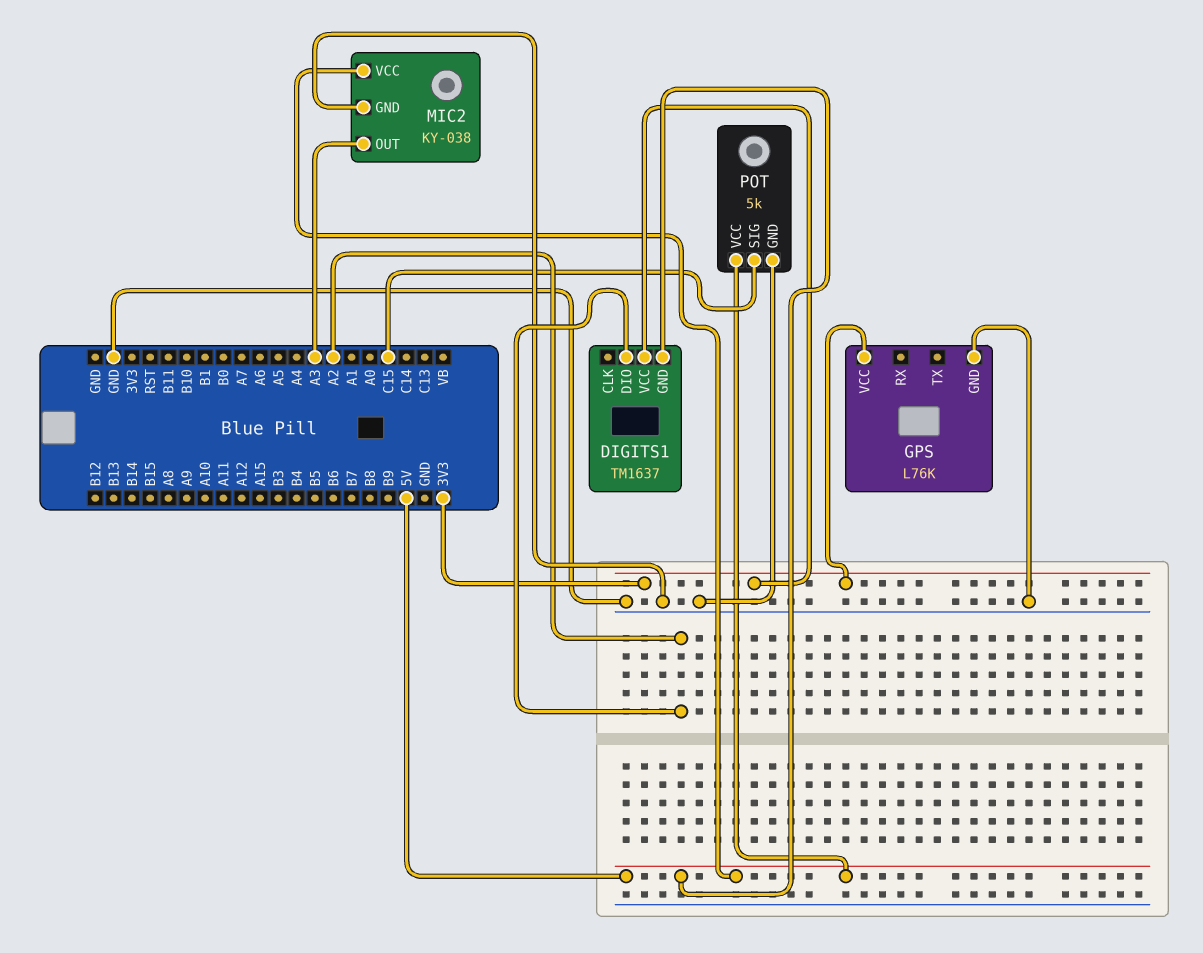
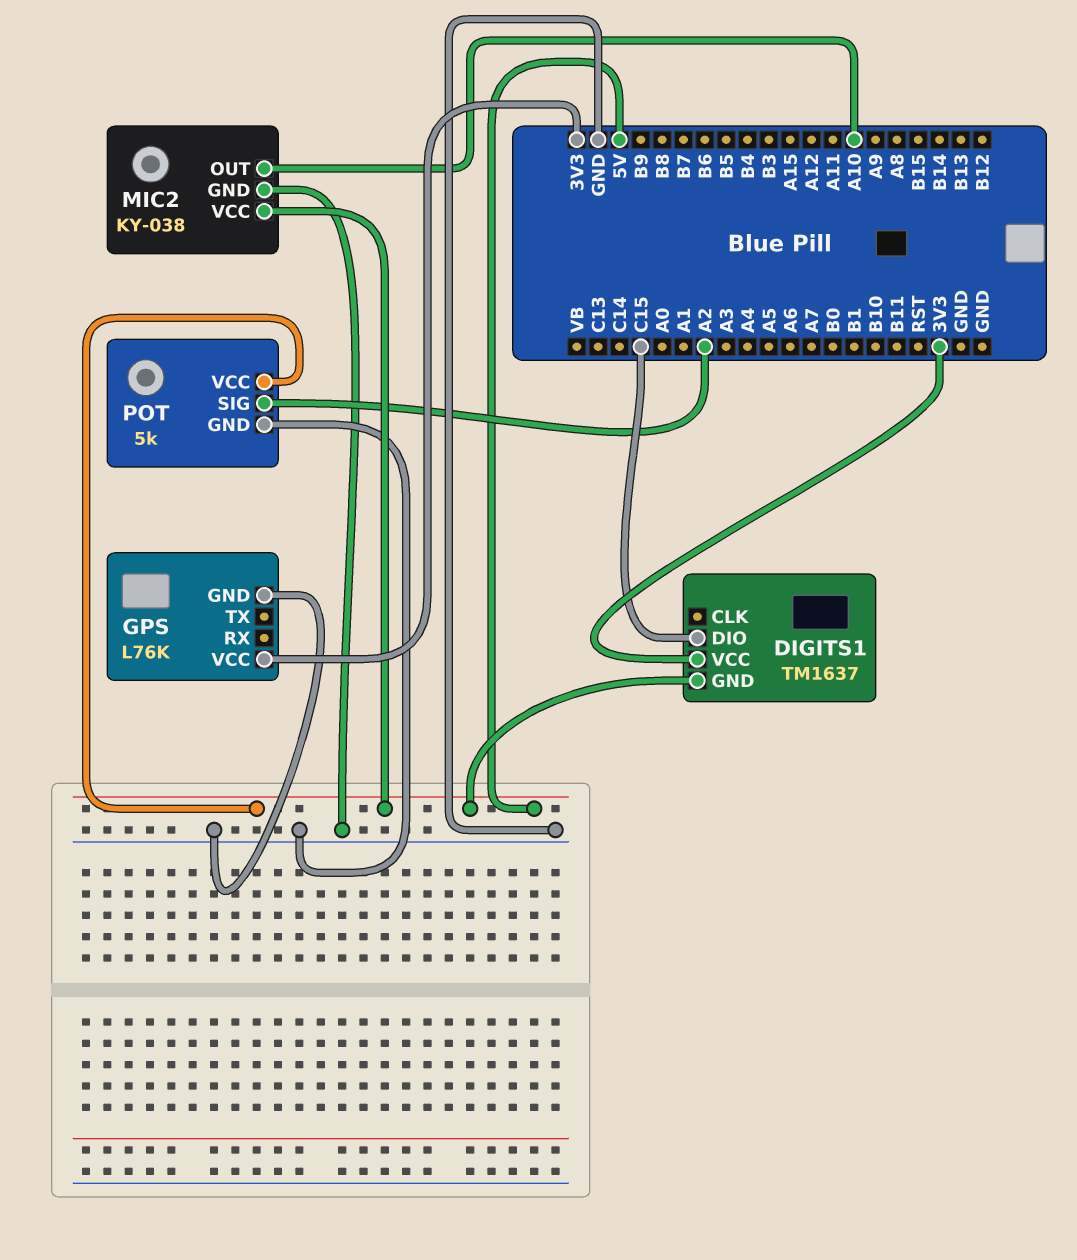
DIGITS1 pin DIO: A2 -> C15
MIC2 pin OUT: A3 -> A10
POT pin SIG: C15 -> A2

